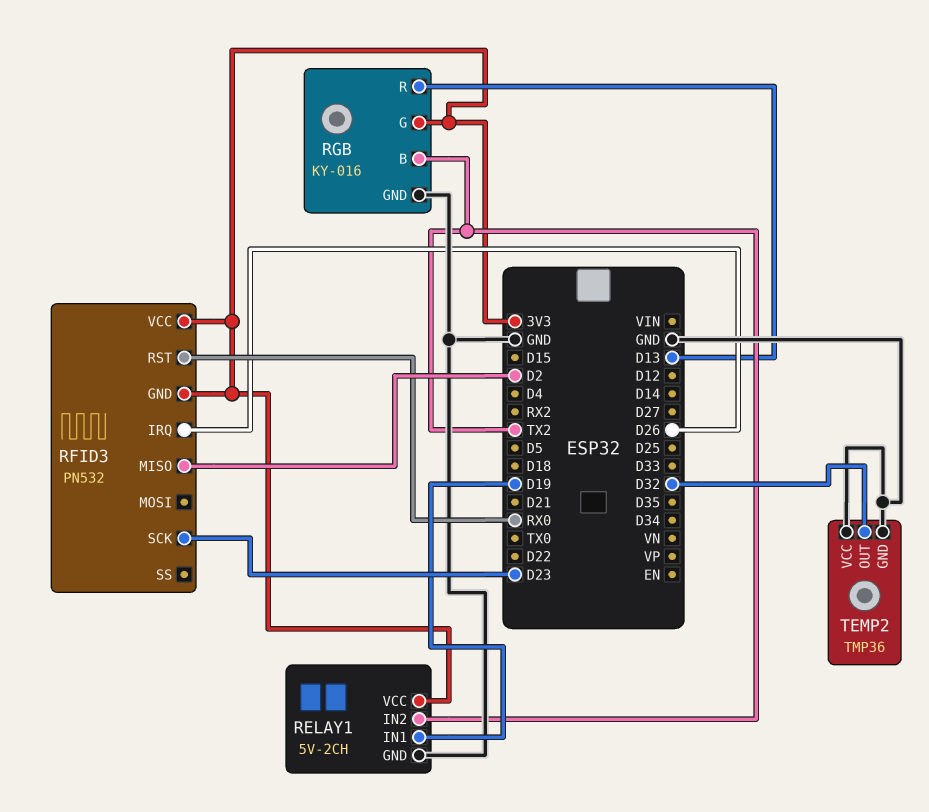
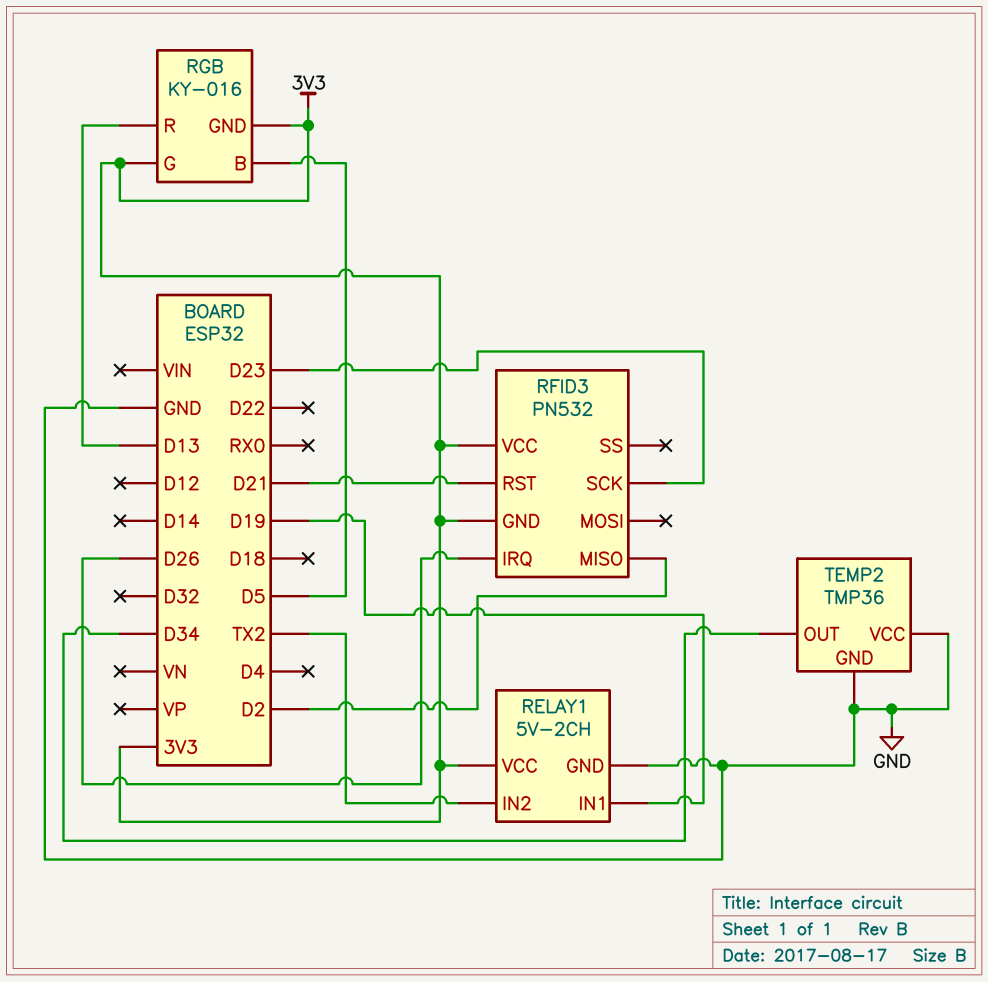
RFID3 pin RST: RX0 -> D21
RGB pin B: TX2 -> D5
RGB pin GND: GND -> 3V3
TEMP2 pin OUT: D32 -> D34

